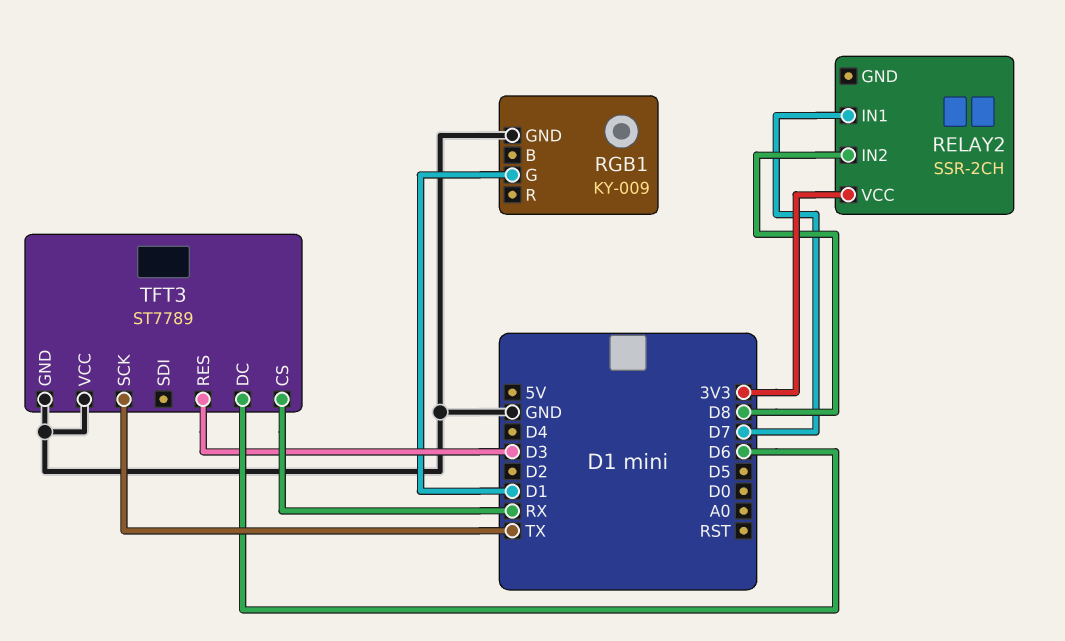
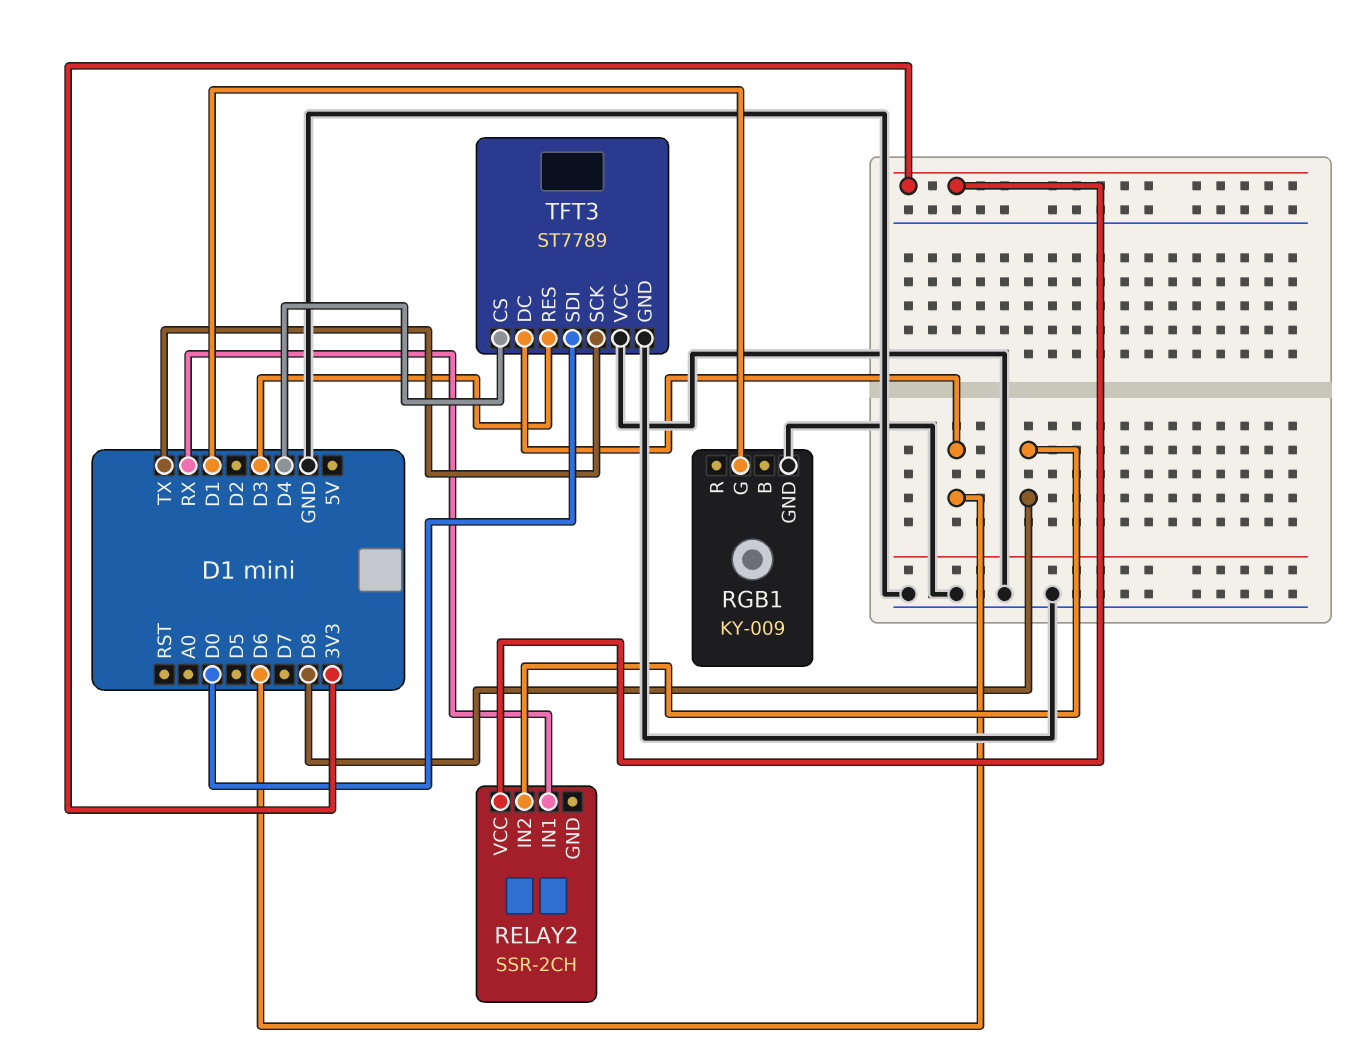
RELAY2 pin IN1: D7 -> RX
TFT3 pin CS: RX -> D4
TFT3 pin SDI: none -> D0

